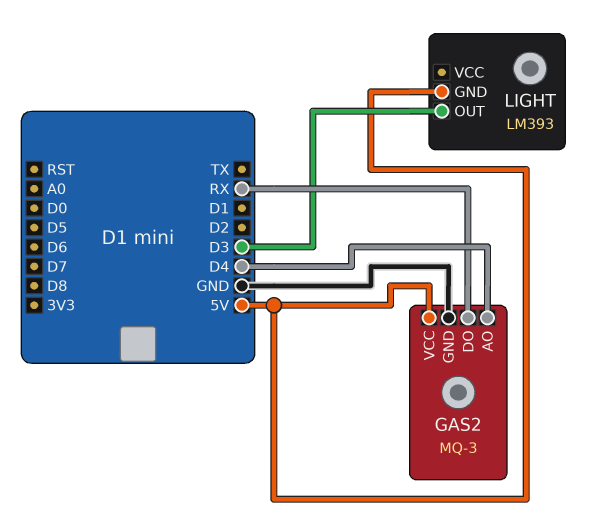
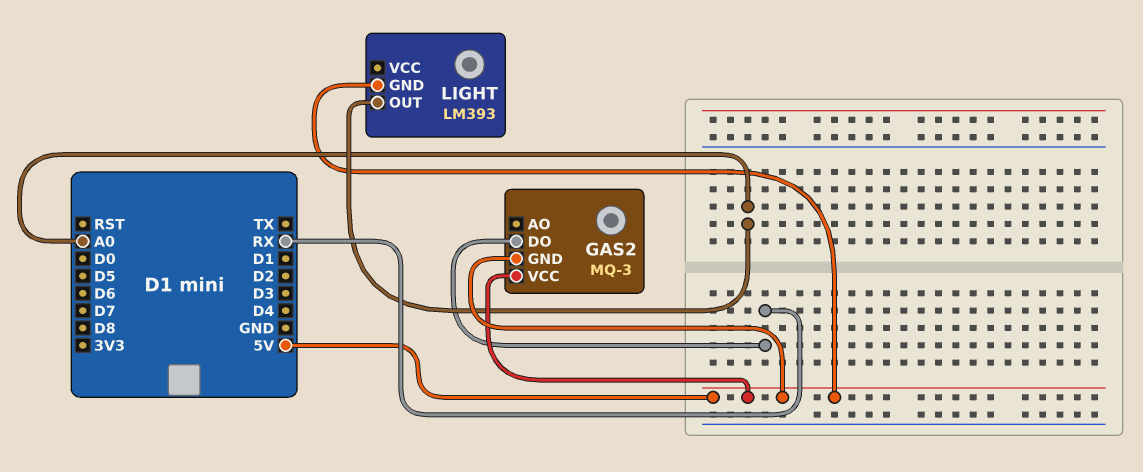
GAS2 pin AO: D4 -> none
GAS2 pin GND: GND -> 5V
LIGHT pin OUT: D3 -> A0

